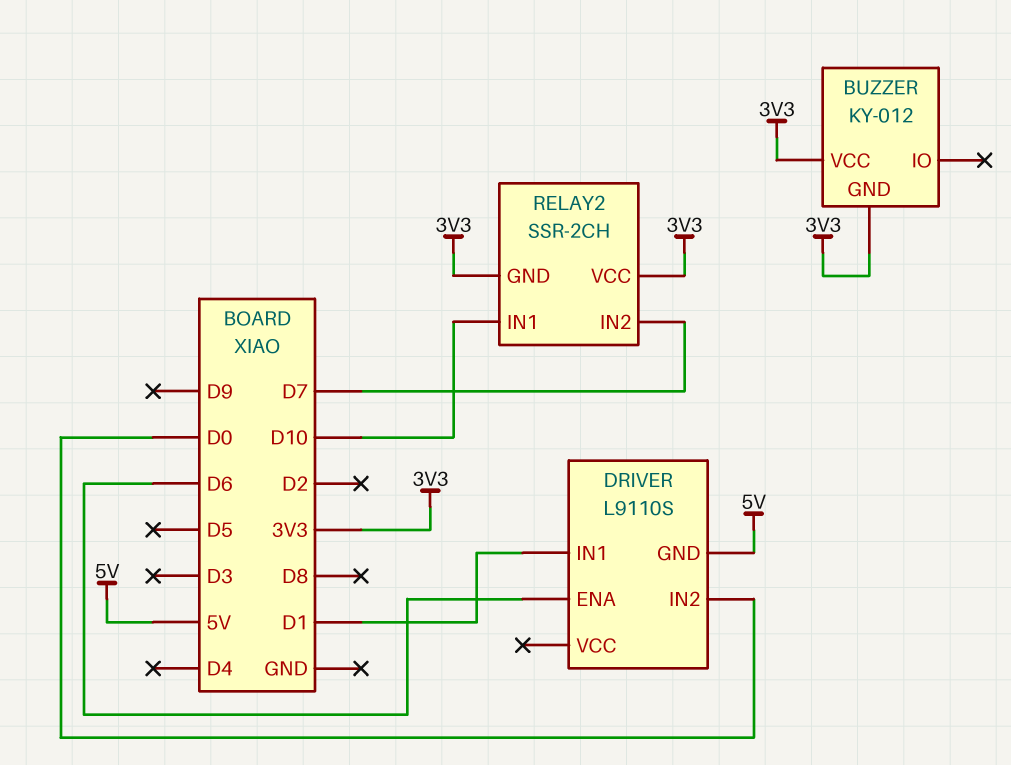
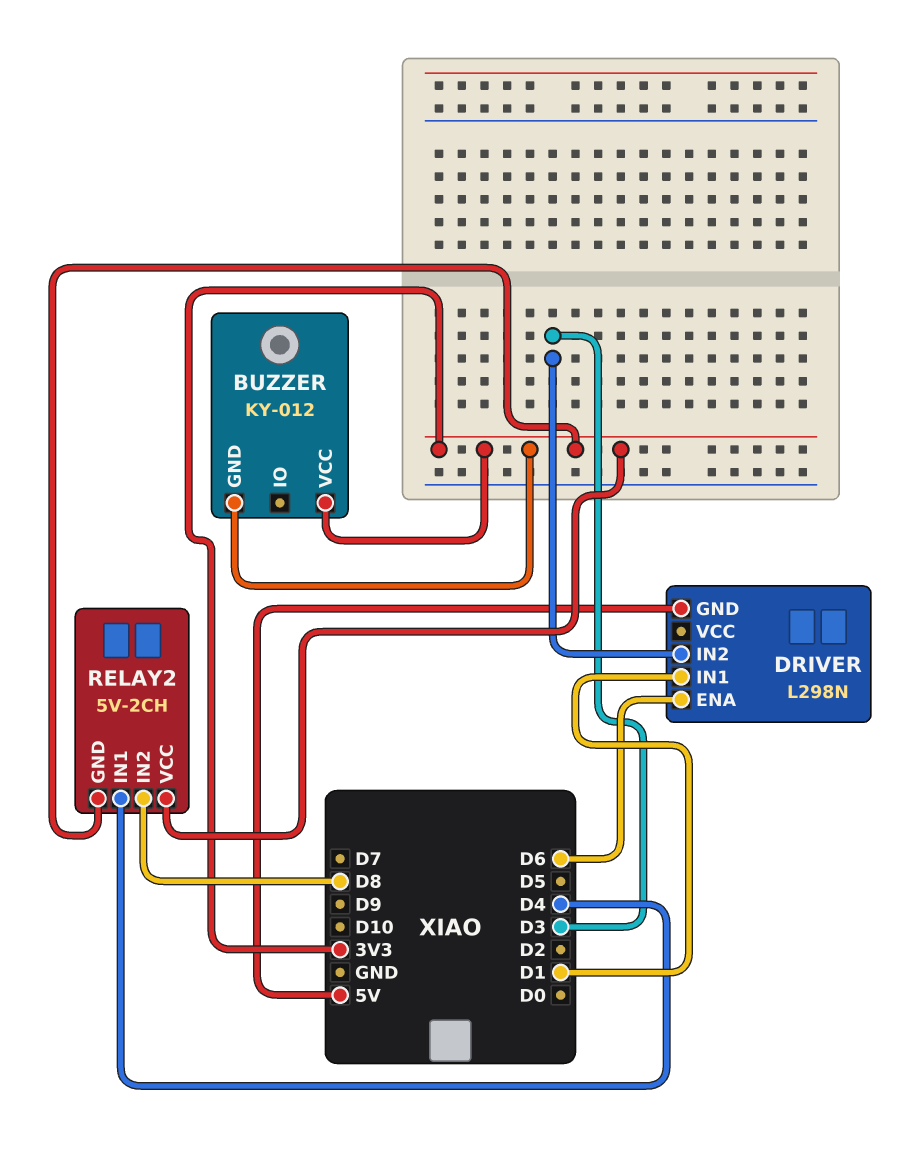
DRIVER: L9110S -> L298N
DRIVER pin IN2: D0 -> D3
RELAY2: SSR-2CH -> 5V-2CH
RELAY2 pin IN1: D10 -> D4
RELAY2 pin IN2: D7 -> D8

